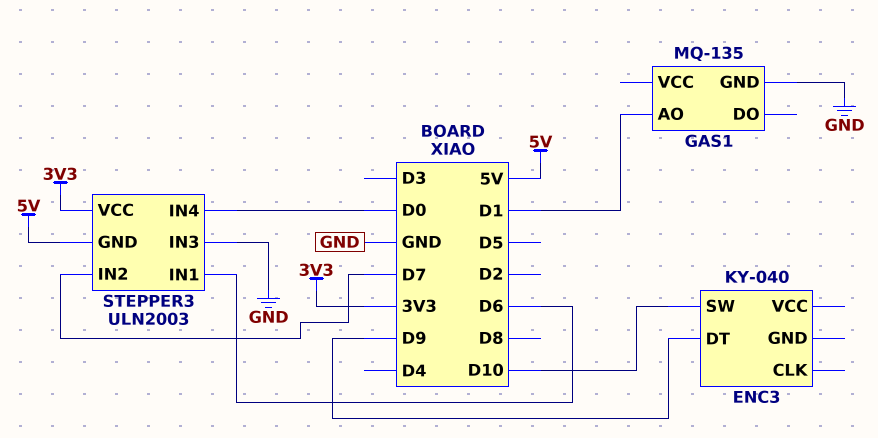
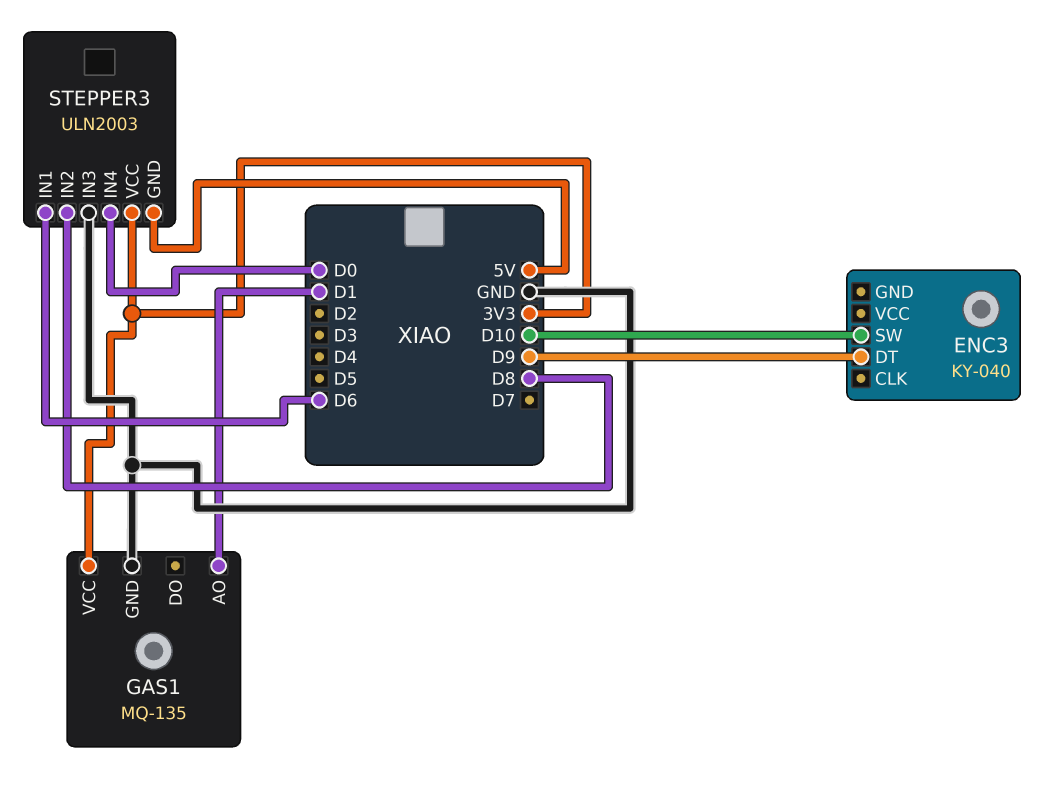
GAS1 pin VCC: none -> 3V3
STEPPER3 pin IN2: D7 -> D8

